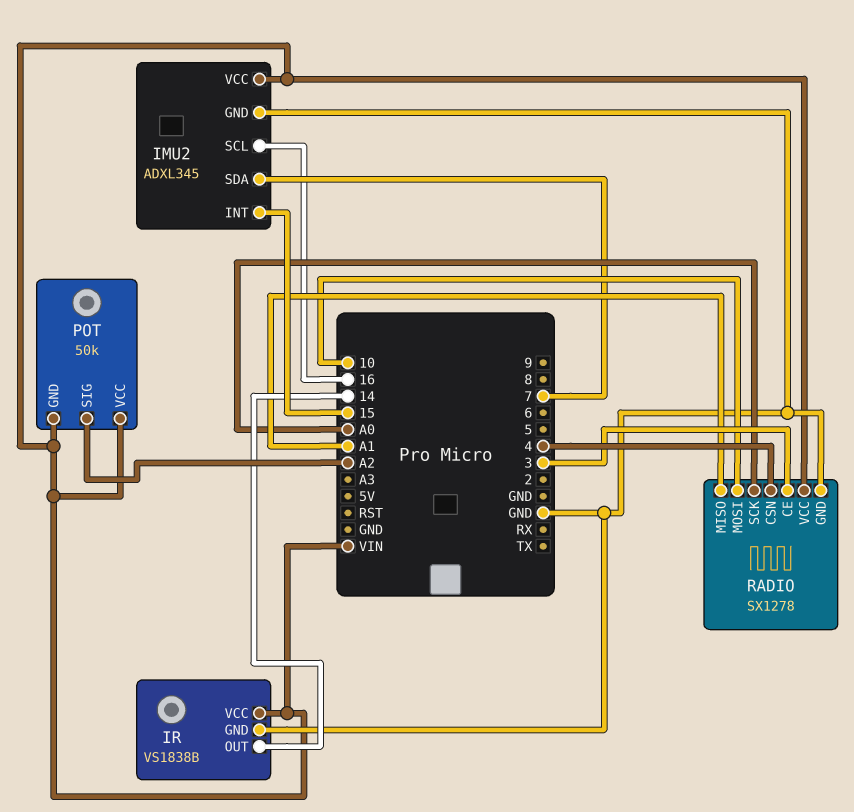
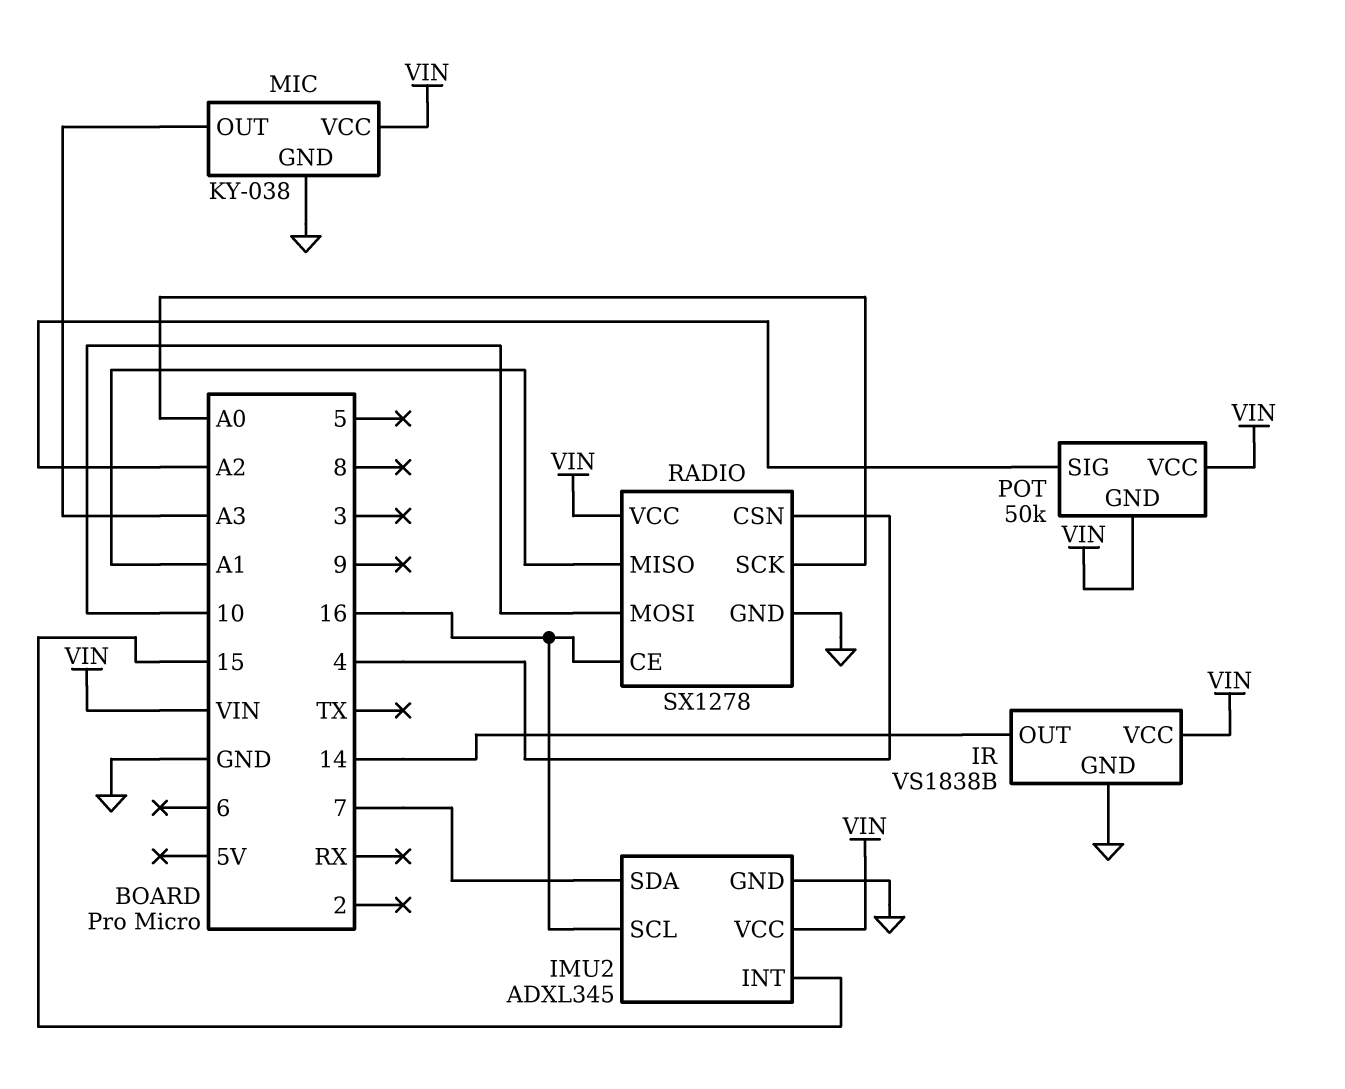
MIC: none -> KY-038
MIC pin GND: none -> GND
MIC pin OUT: none -> A3
MIC pin VCC: none -> VIN
RADIO pin CE: 3 -> 16

